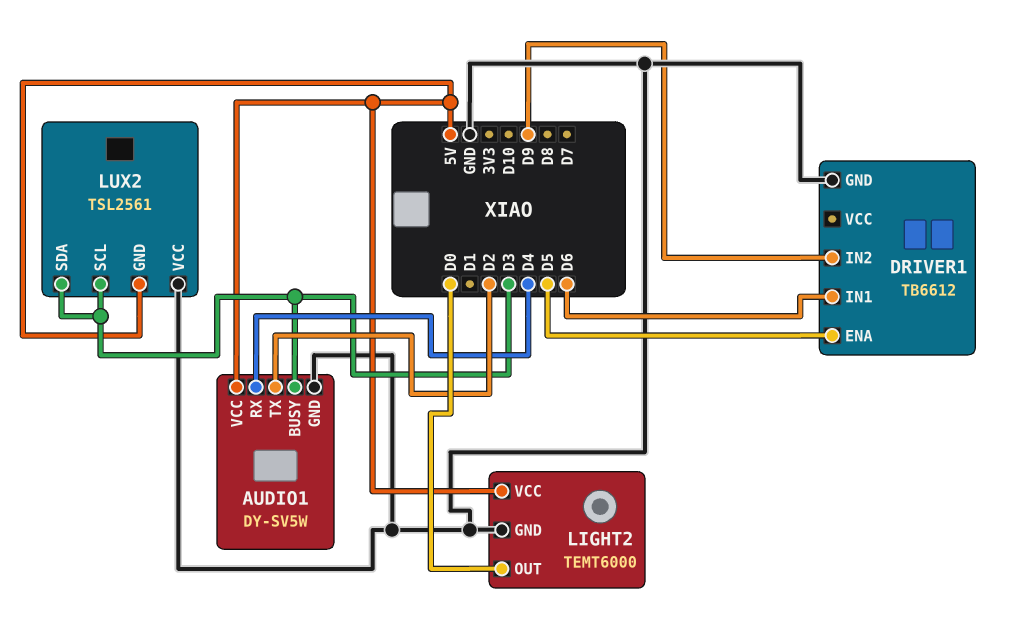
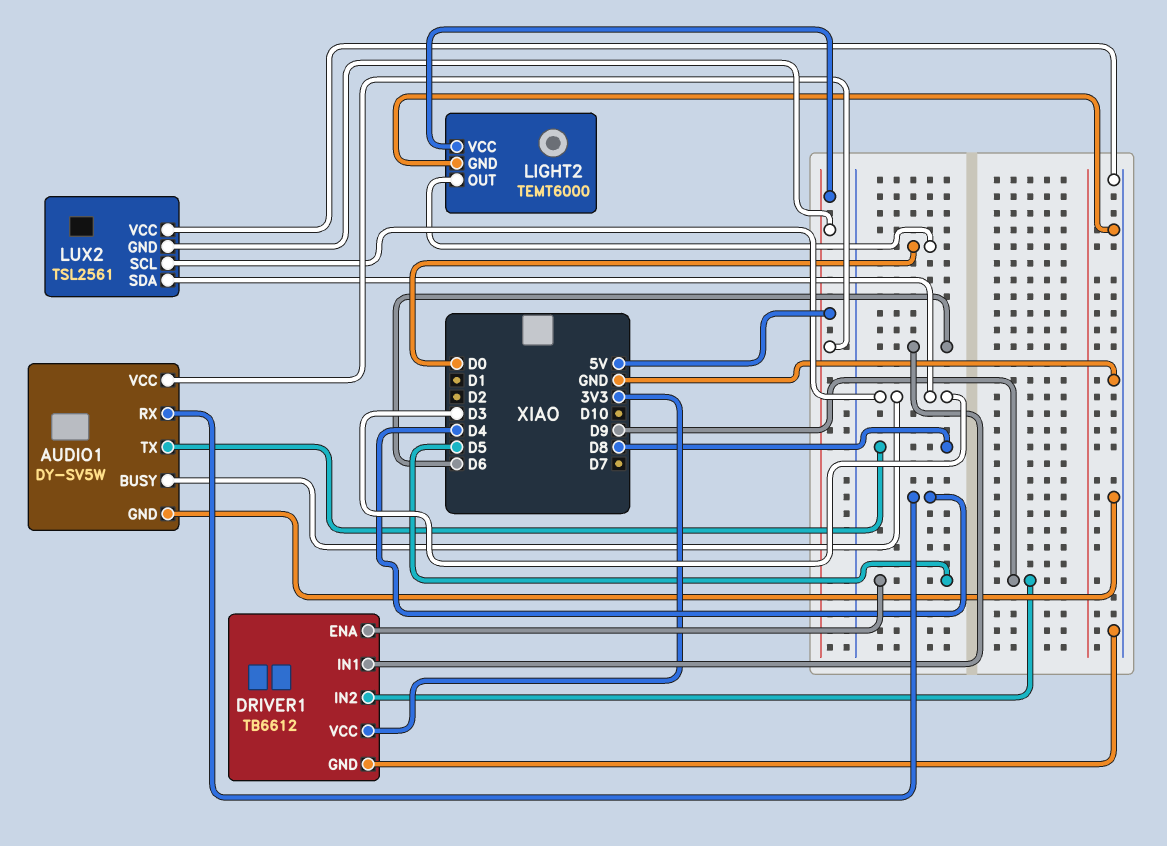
AUDIO1 pin TX: D2 -> D8
DRIVER1 pin VCC: none -> 3V3

